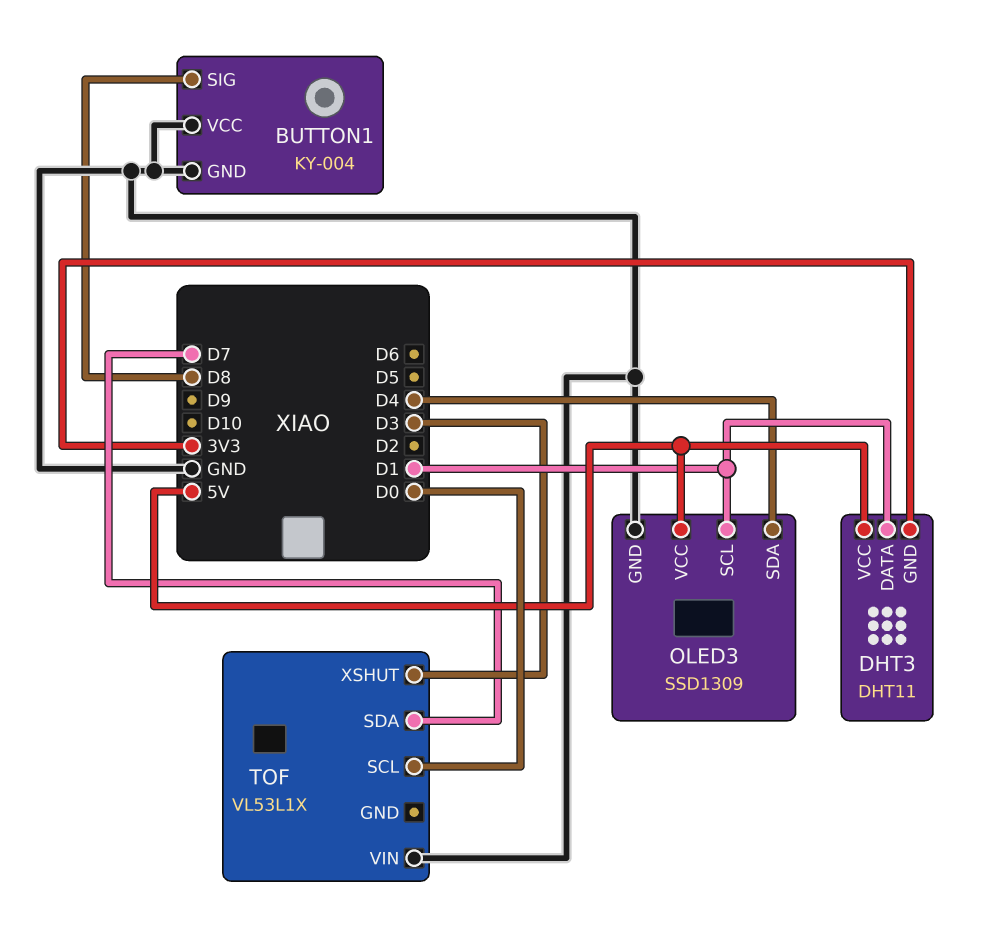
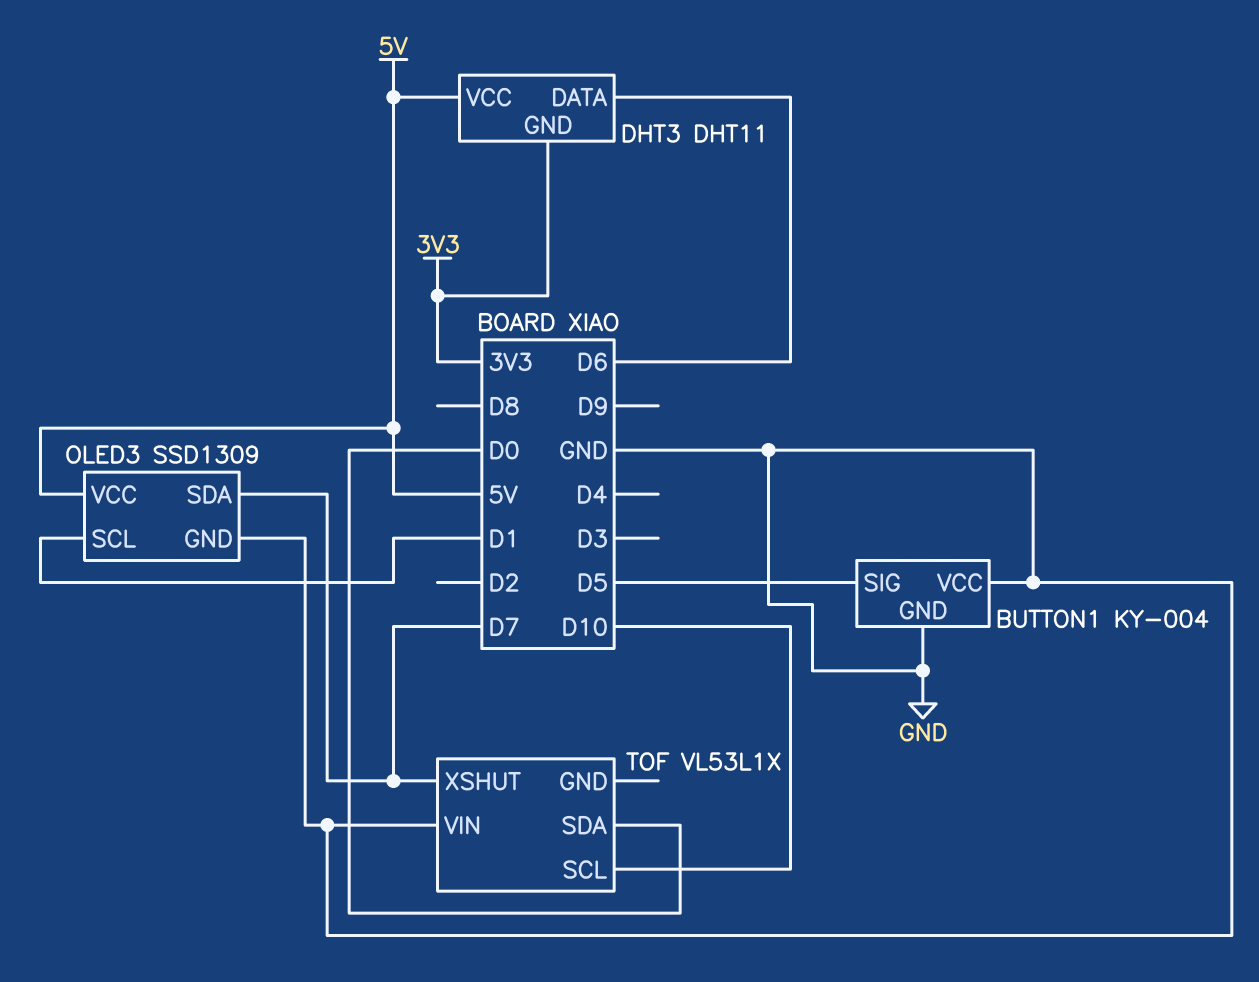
BUTTON1 pin SIG: D8 -> D5
DHT3 pin DATA: D1 -> D6
OLED3 pin SDA: D4 -> D7
TOF pin SCL: D0 -> D10
TOF pin SDA: D7 -> D0
TOF pin XSHUT: D3 -> D7

